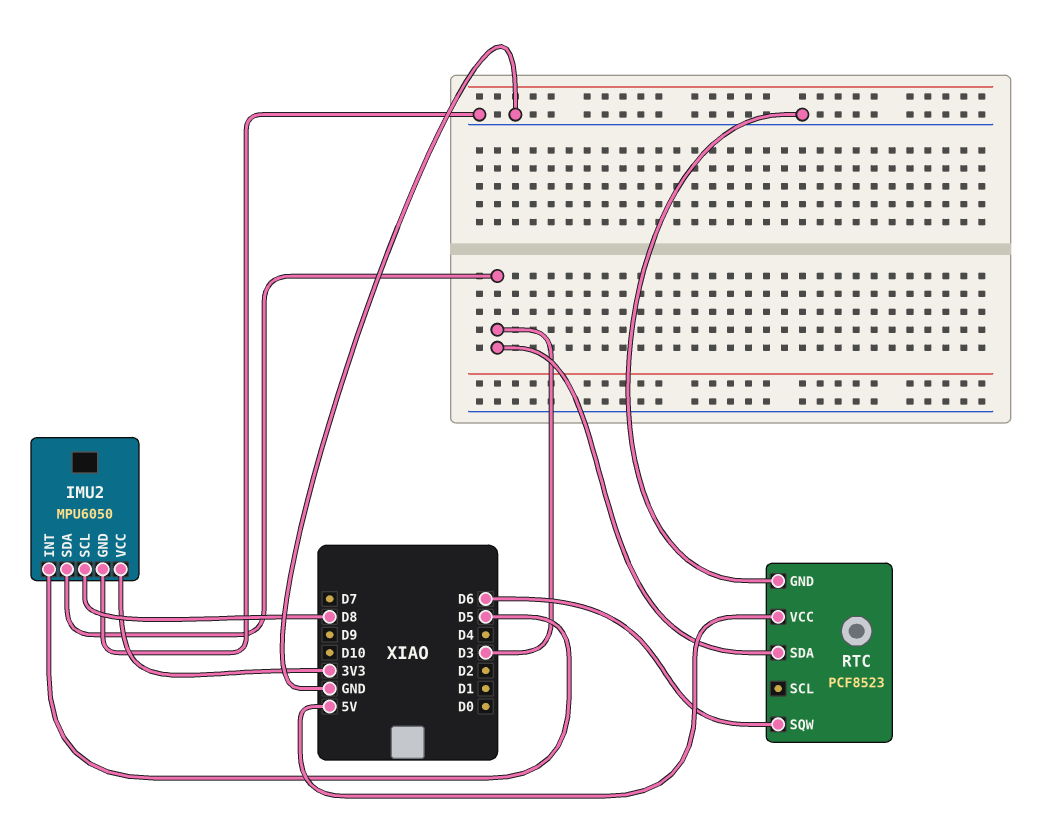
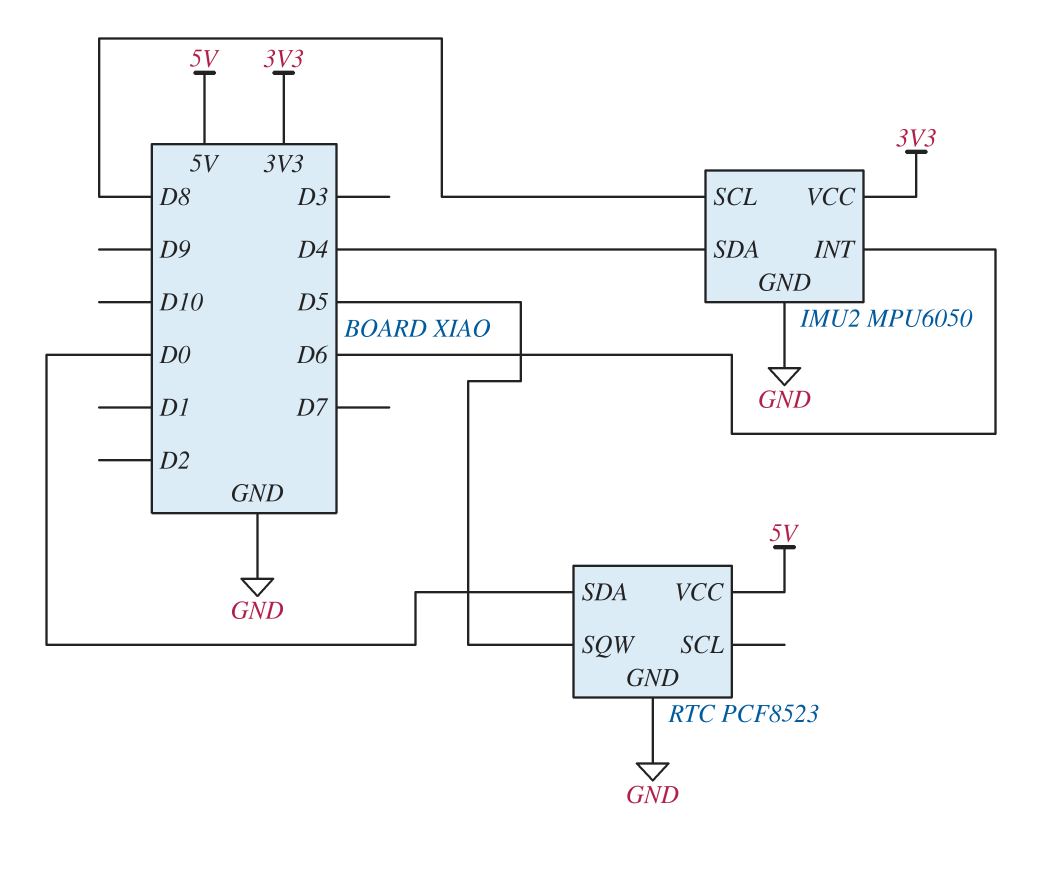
IMU2 pin INT: D5 -> D6
IMU2 pin SDA: D3 -> D4
RTC pin SDA: D3 -> D0
RTC pin SQW: D6 -> D5

